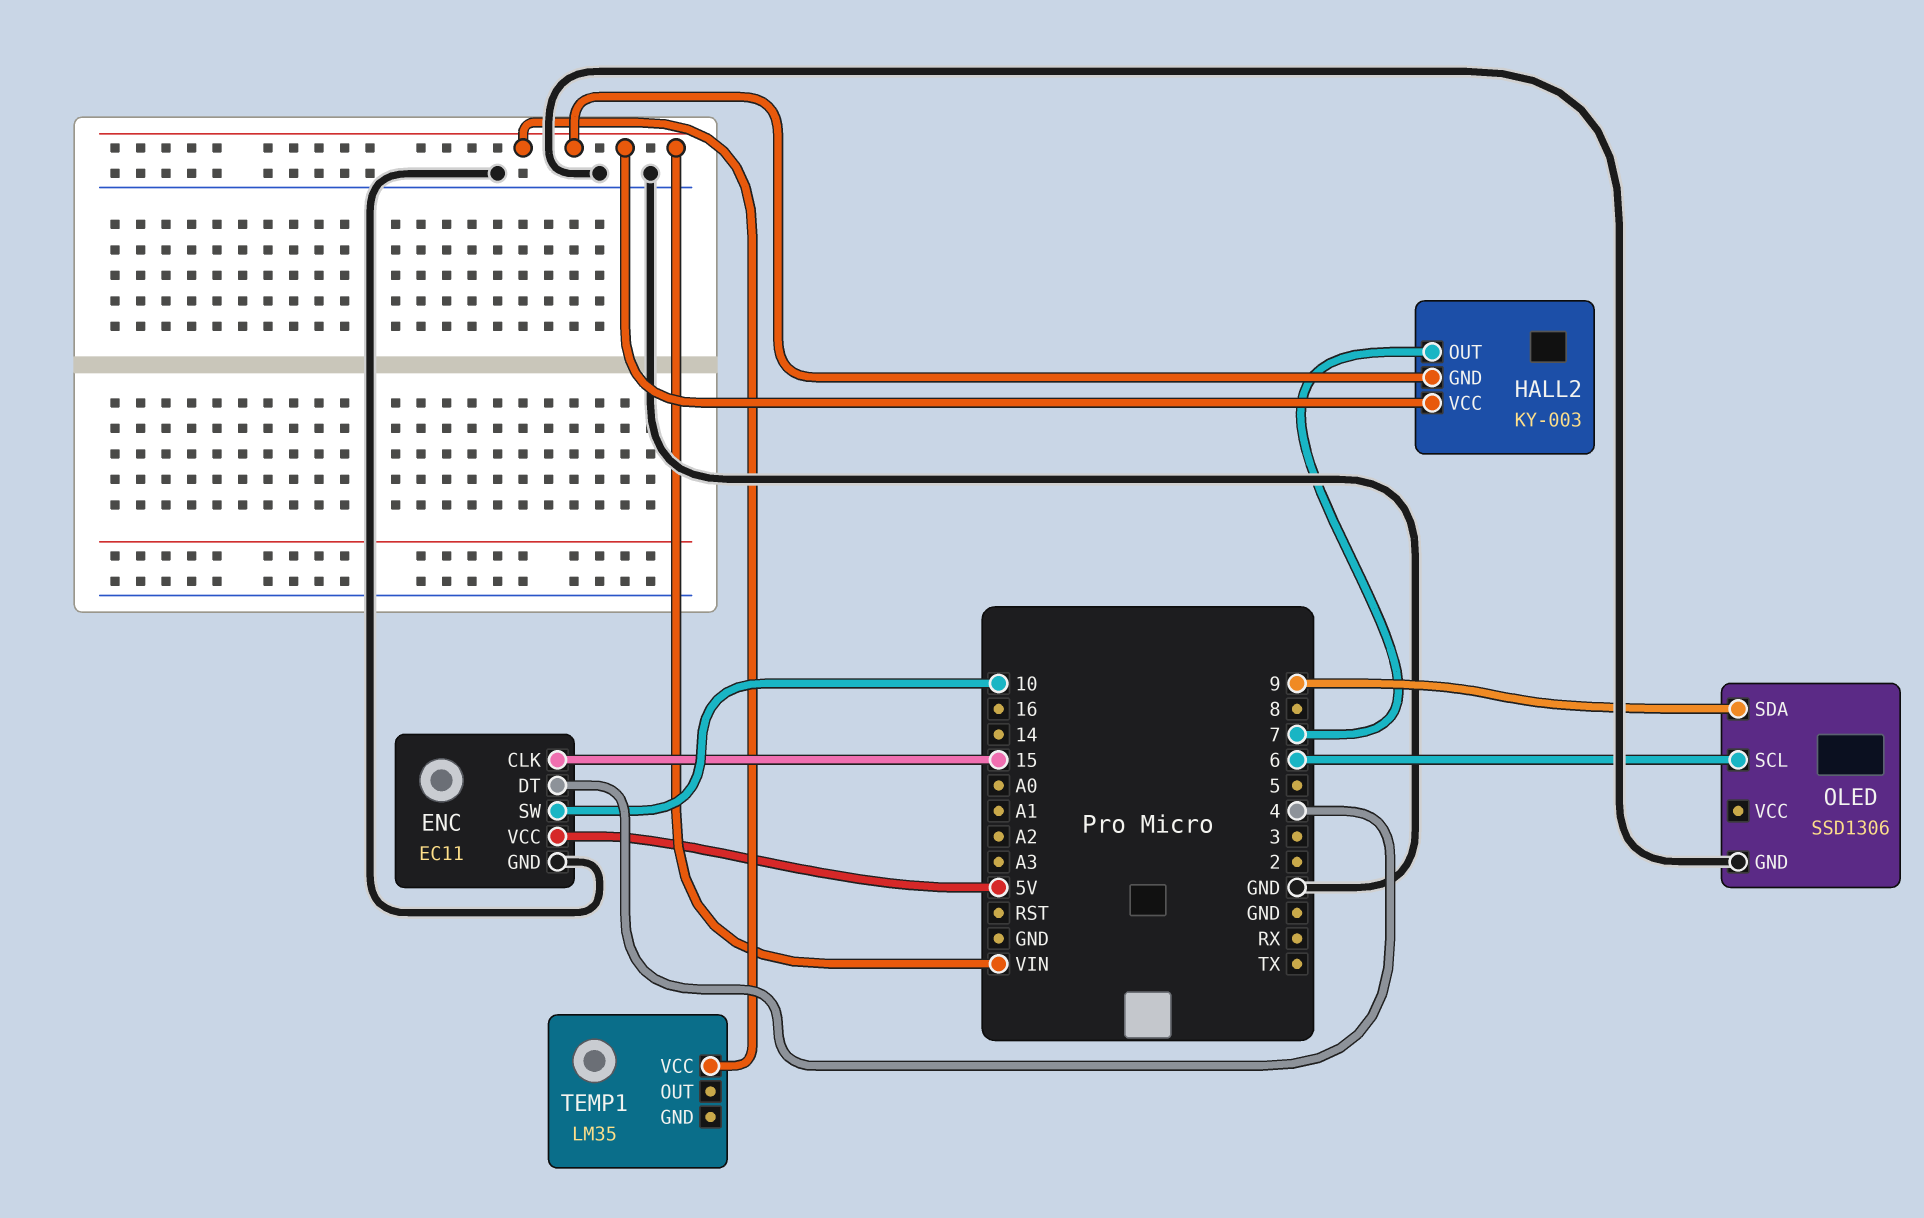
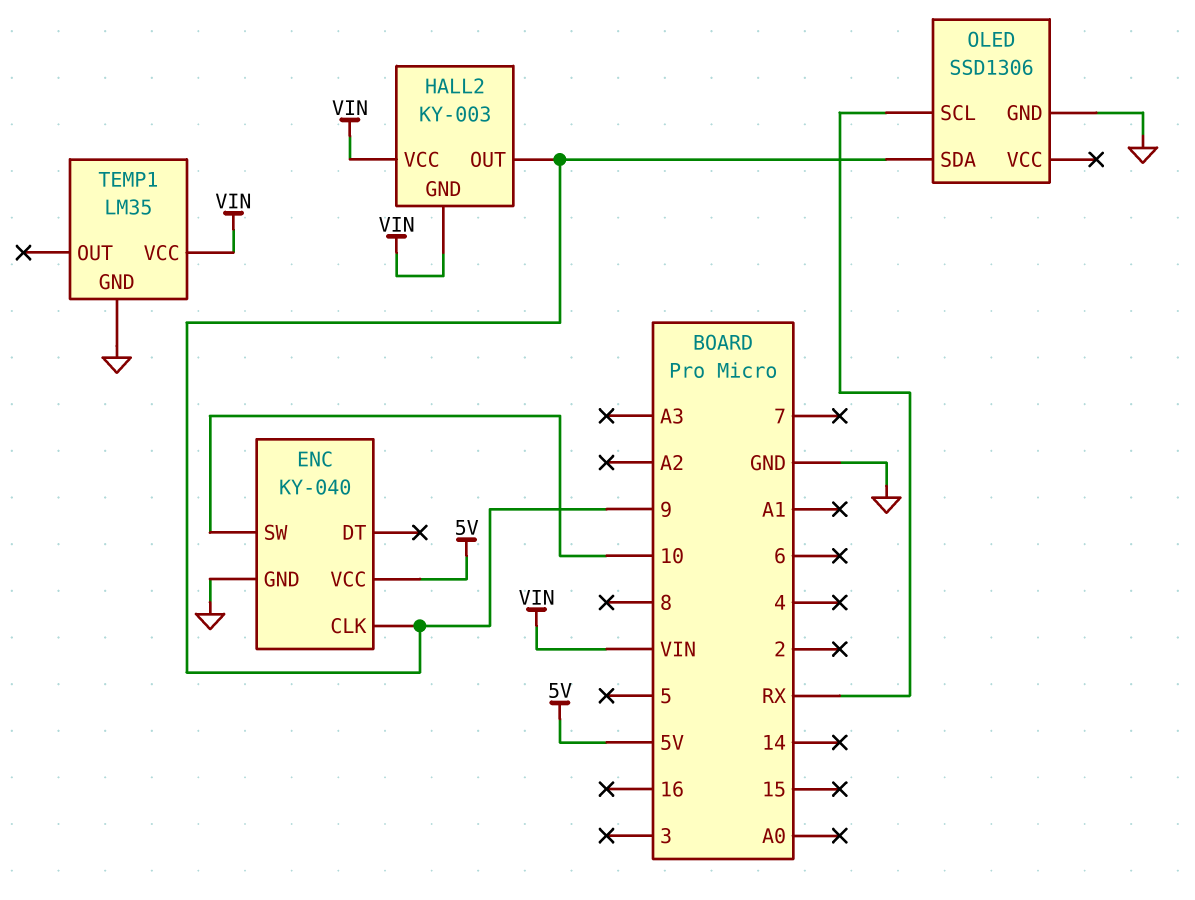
ENC: EC11 -> KY-040
ENC pin CLK: 15 -> 9
ENC pin DT: 4 -> none
HALL2 pin OUT: 7 -> 9
OLED pin SCL: 6 -> RX
TEMP1 pin GND: none -> GND

